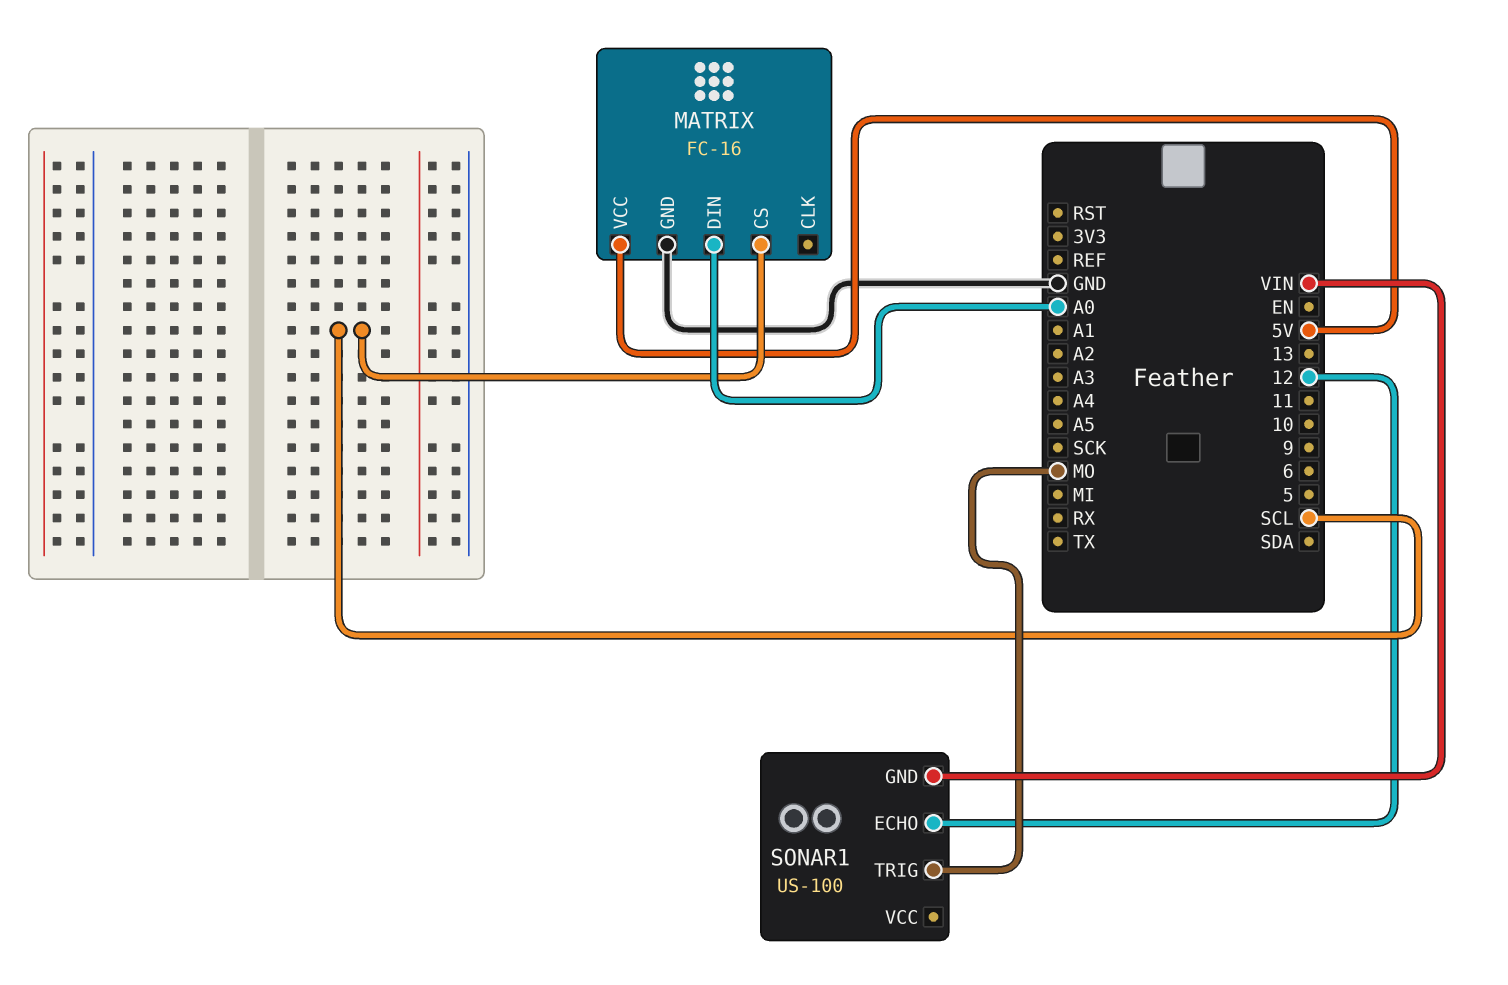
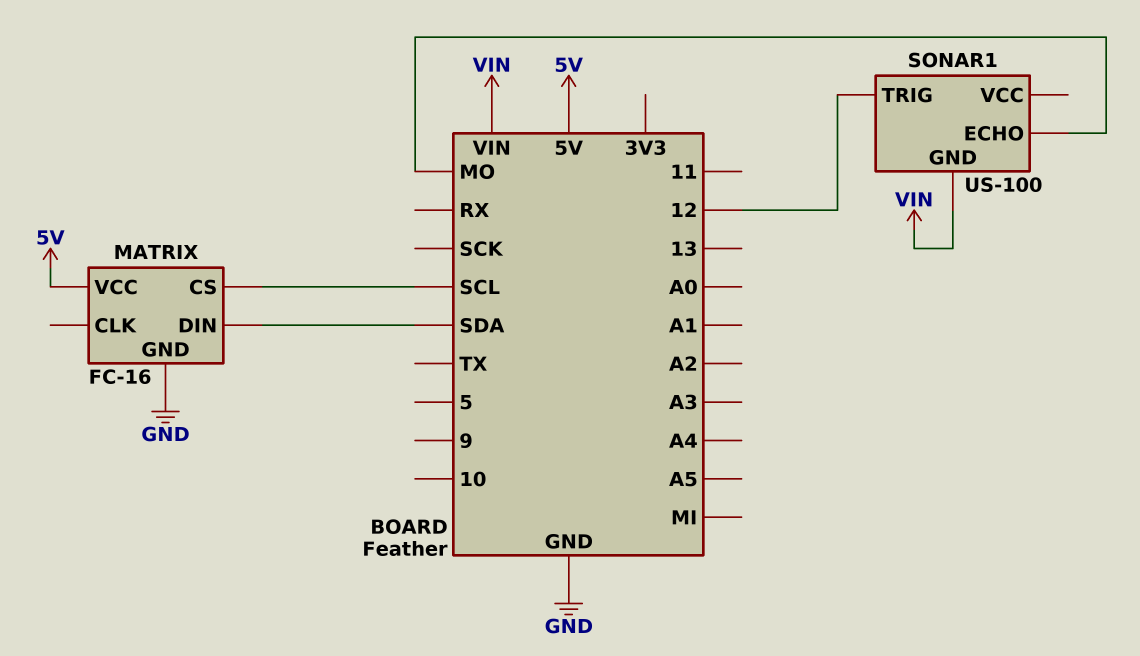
MATRIX pin DIN: A0 -> SDA
SONAR1 pin ECHO: 12 -> MO
SONAR1 pin TRIG: MO -> 12

